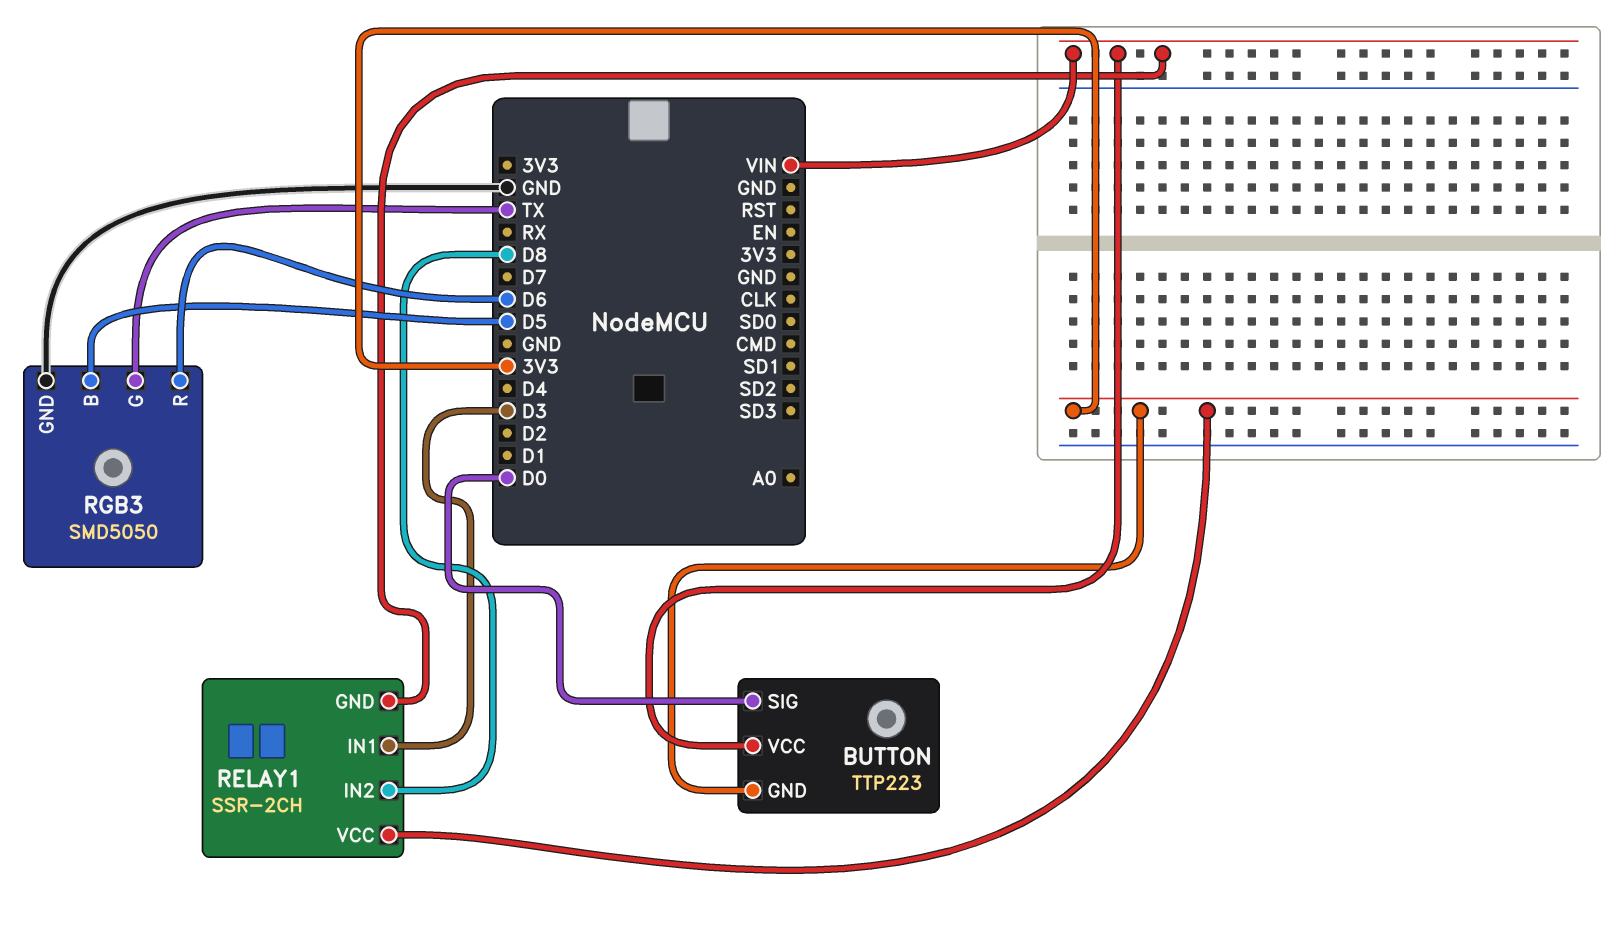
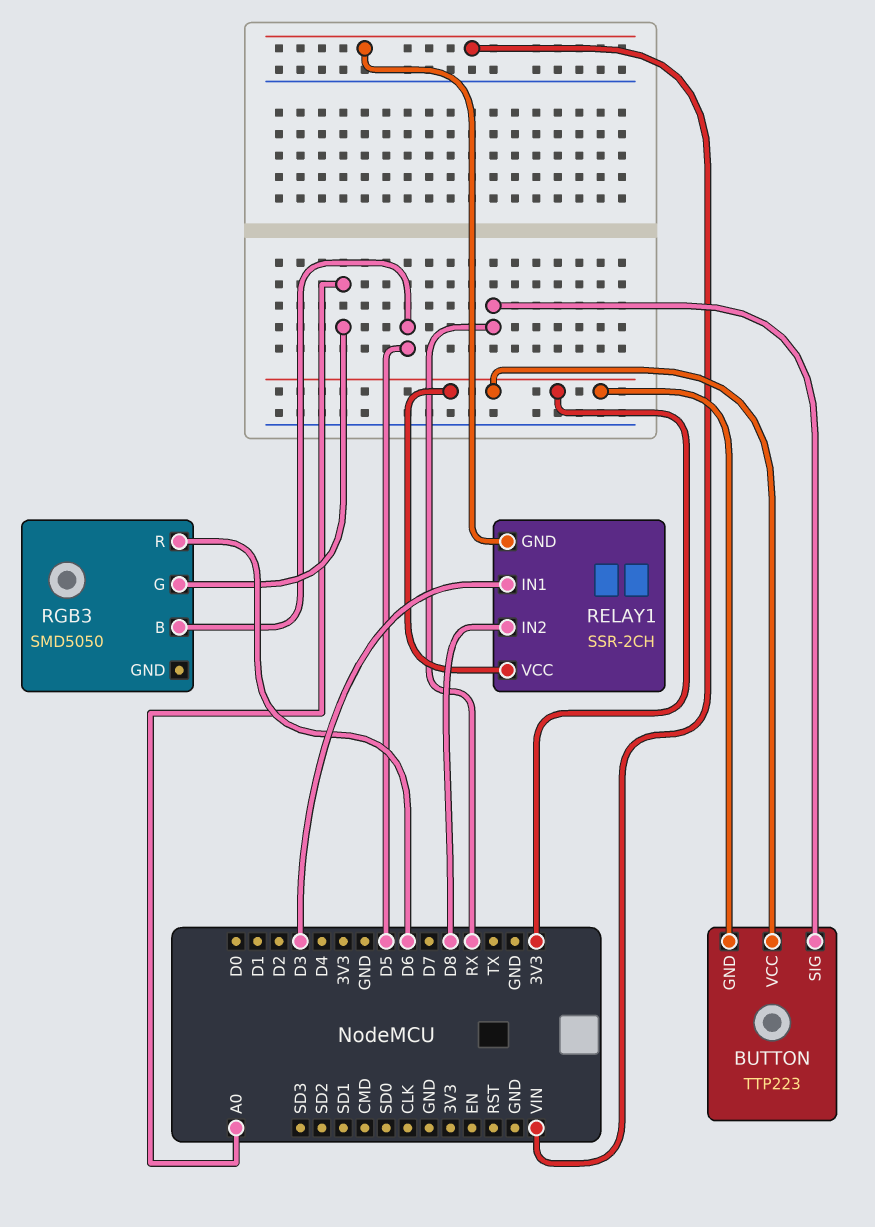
BUTTON pin SIG: D0 -> RX
BUTTON pin VCC: VIN -> 3V3
RGB3 pin G: TX -> A0
RGB3 pin GND: GND -> none

